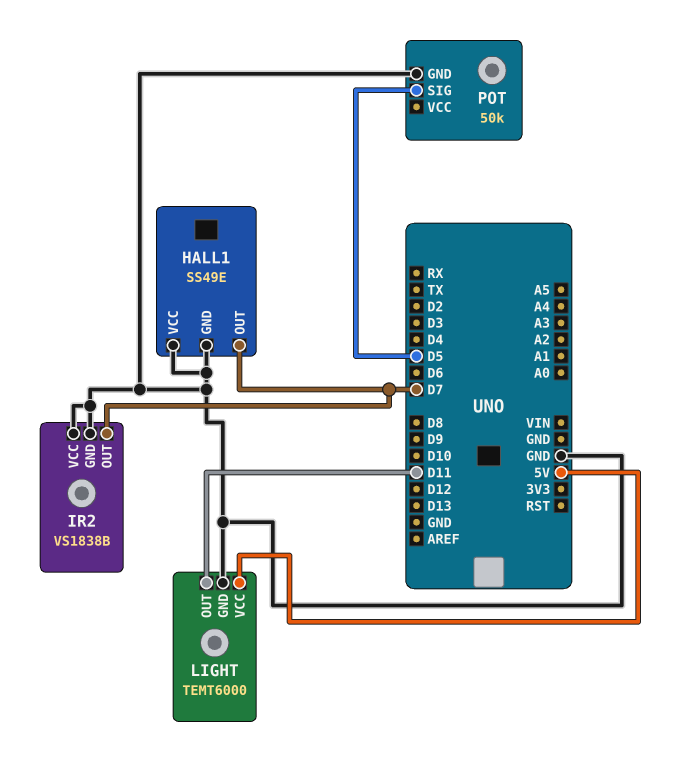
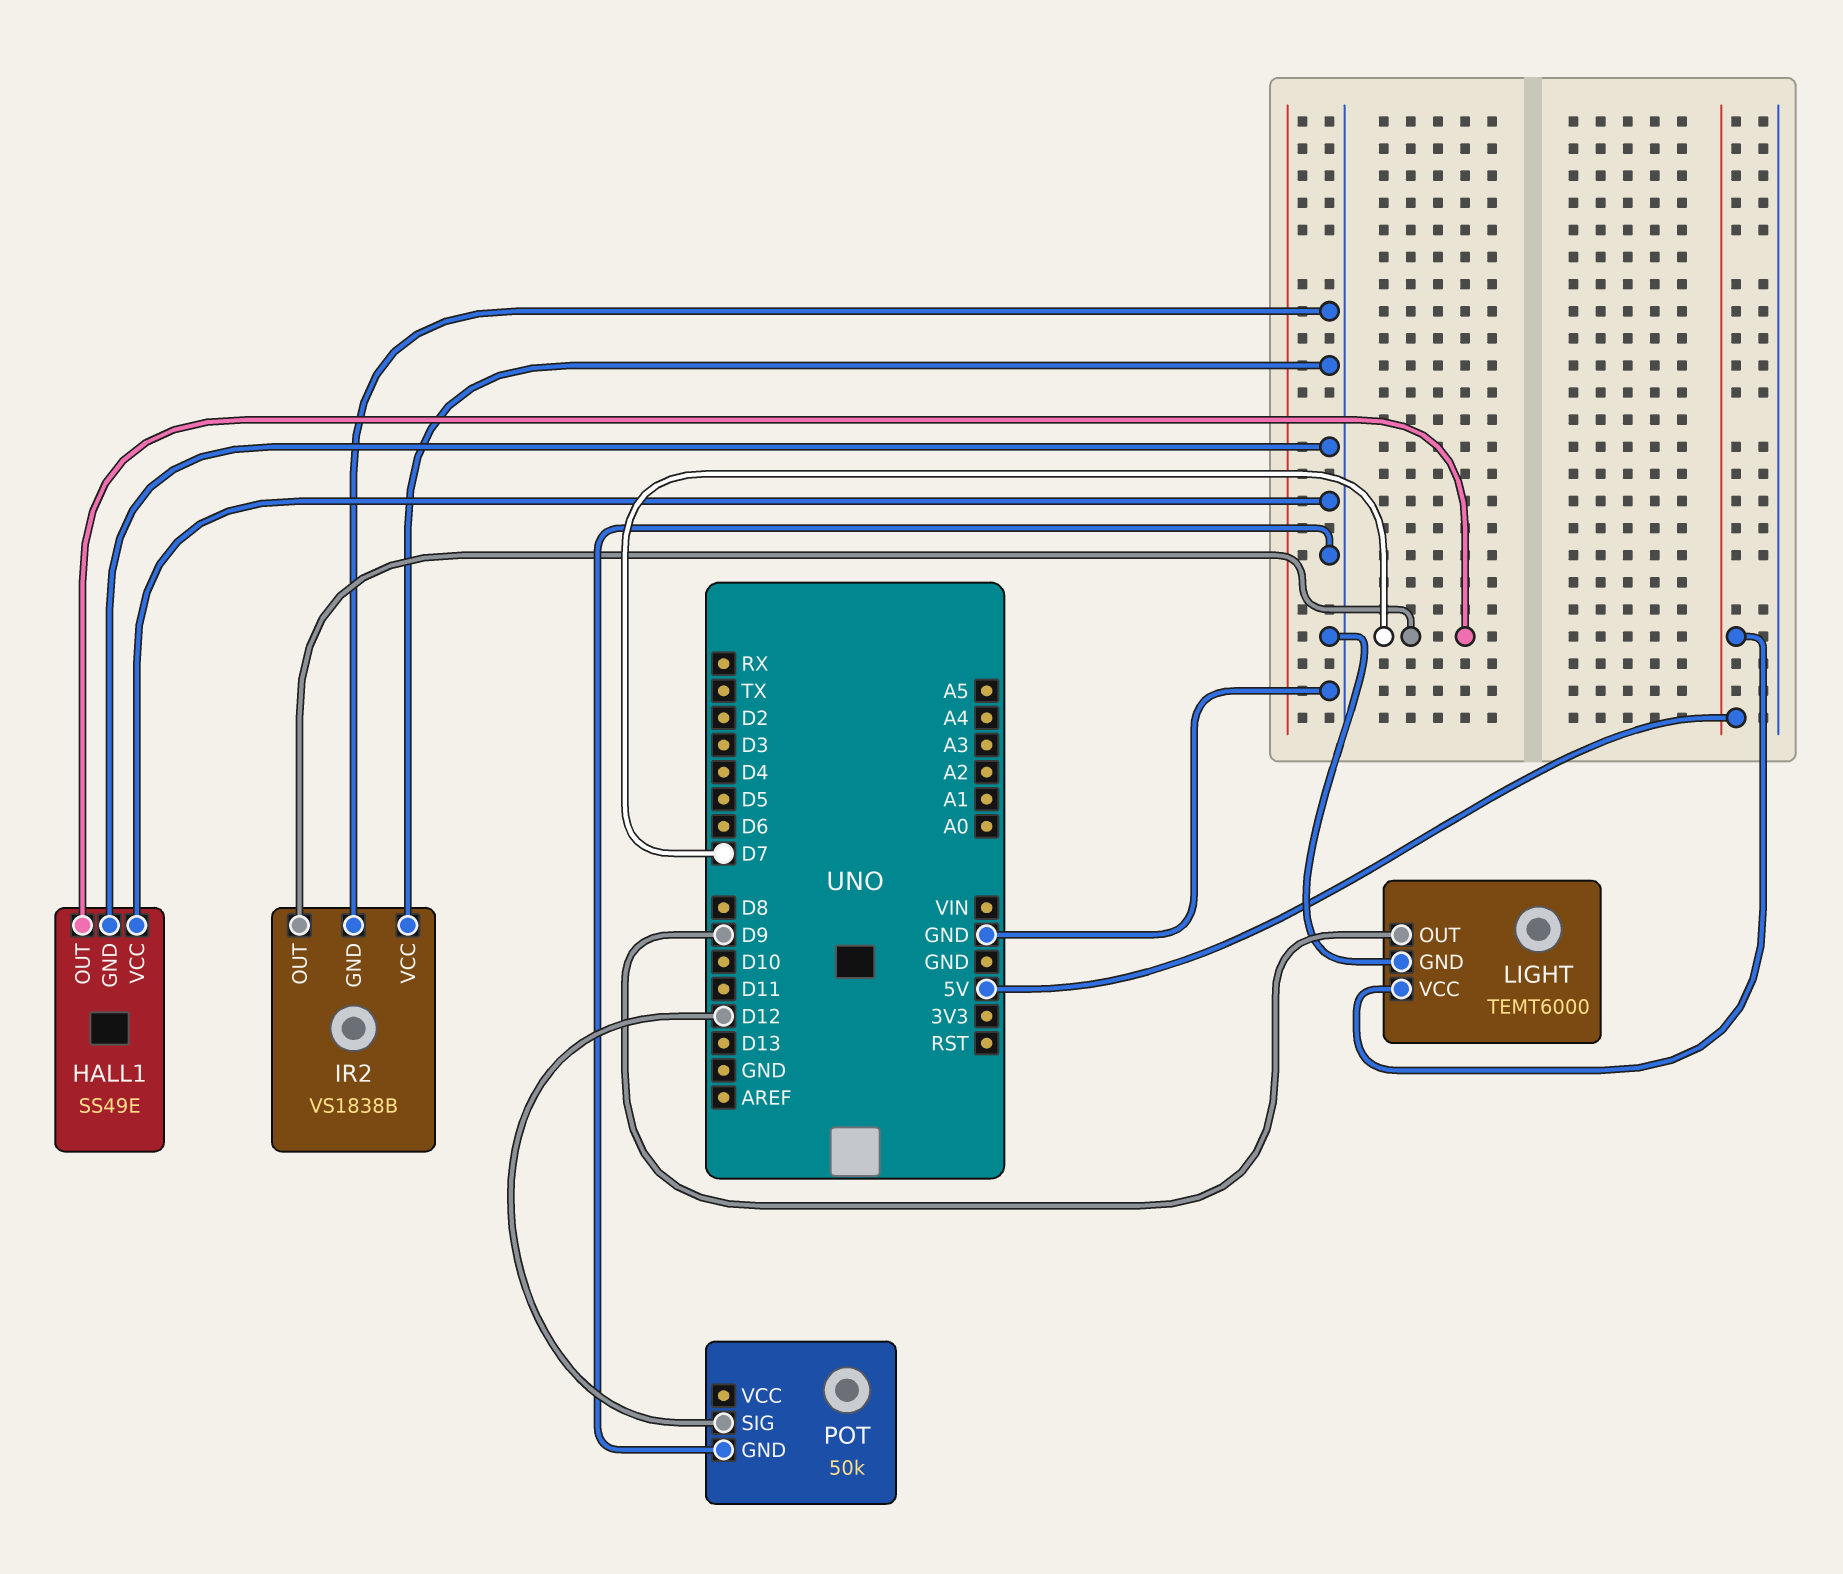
LIGHT pin OUT: D11 -> D9
POT pin SIG: D5 -> D12

